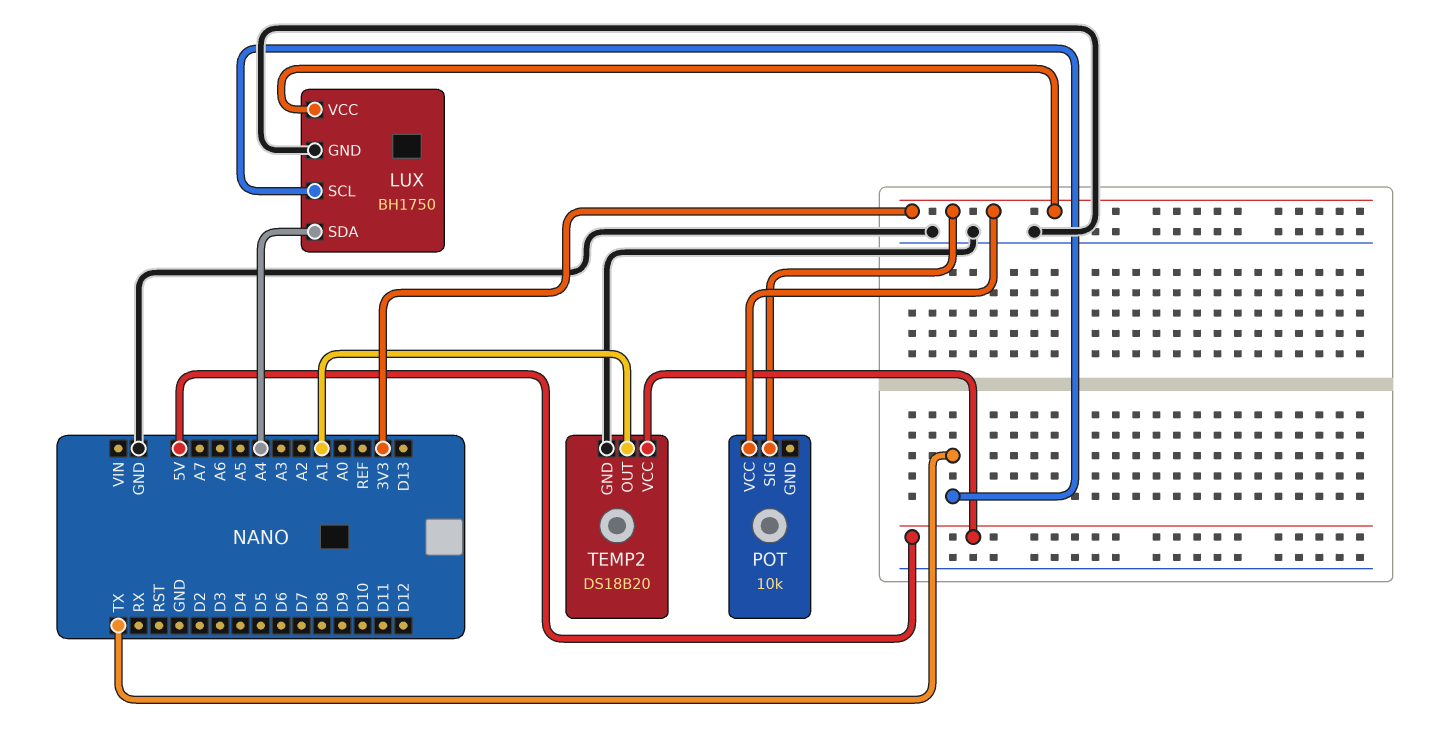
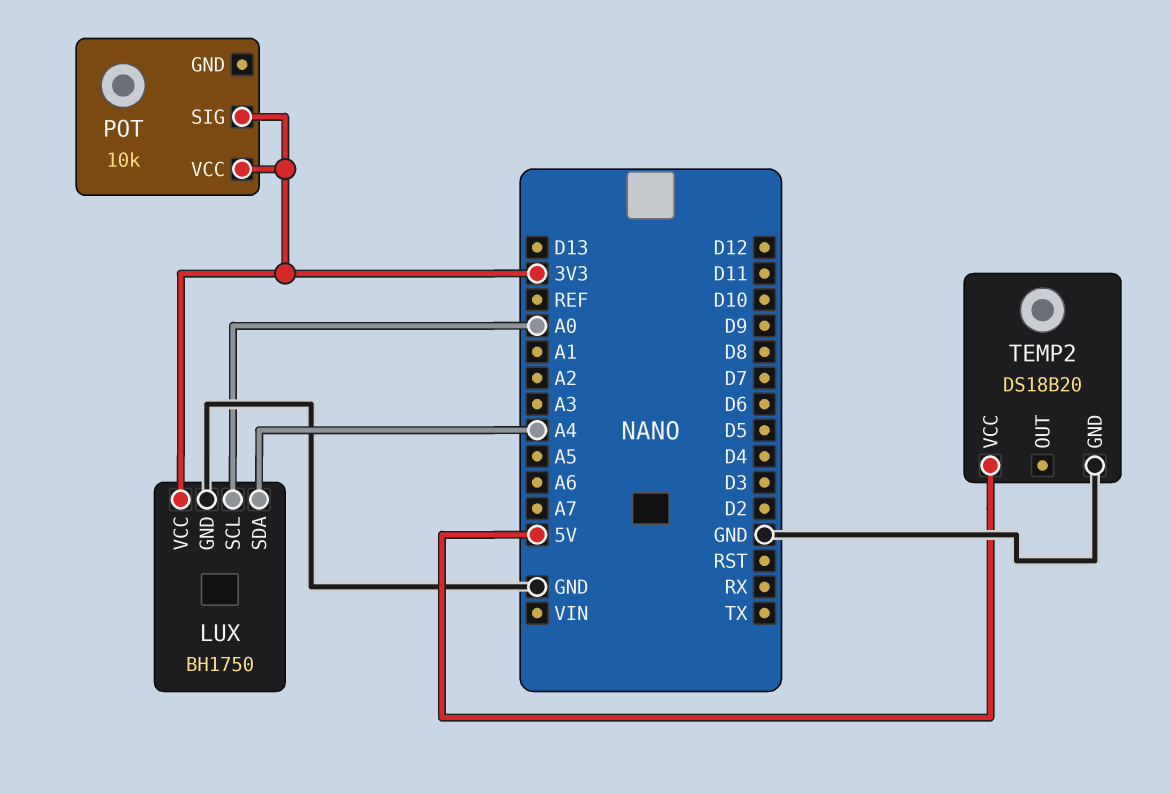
LUX pin SCL: TX -> A0
TEMP2 pin OUT: A1 -> none

